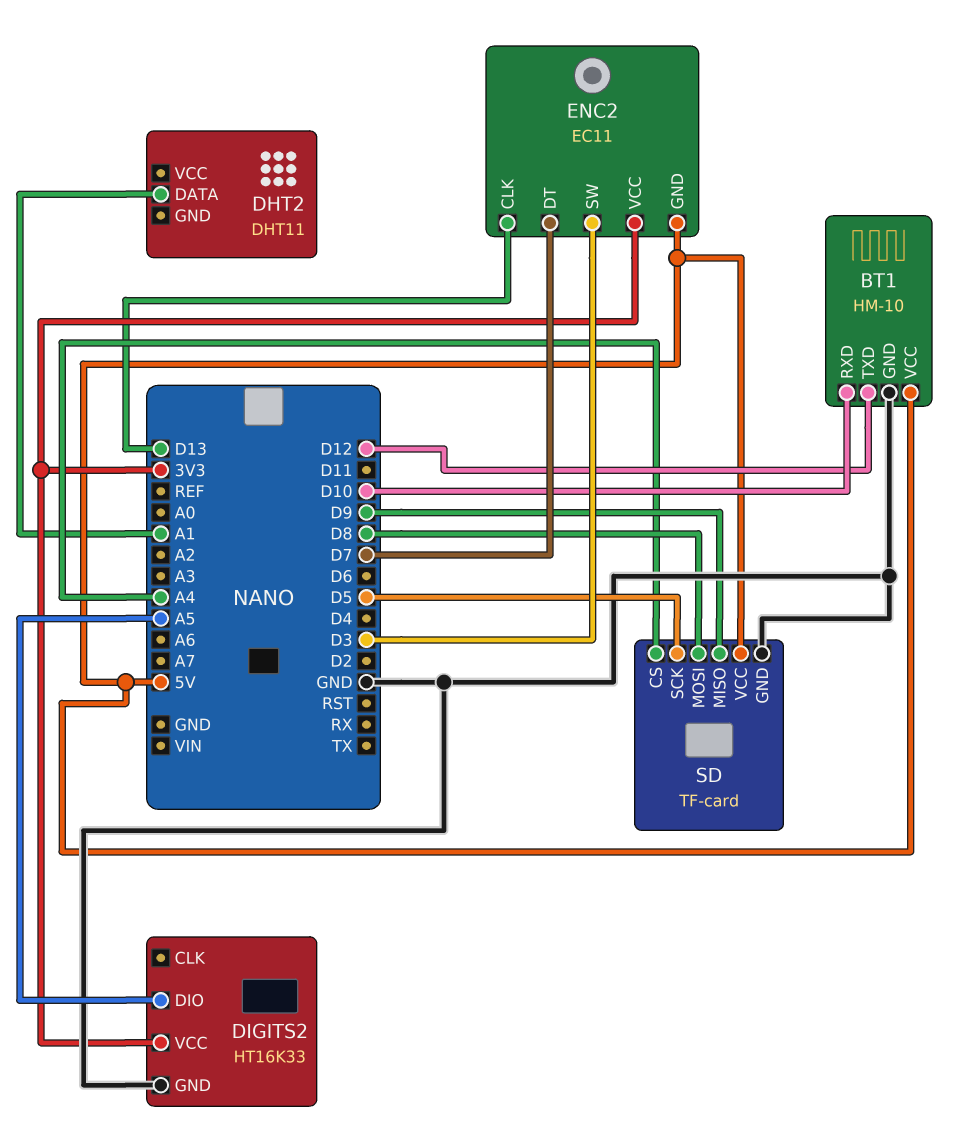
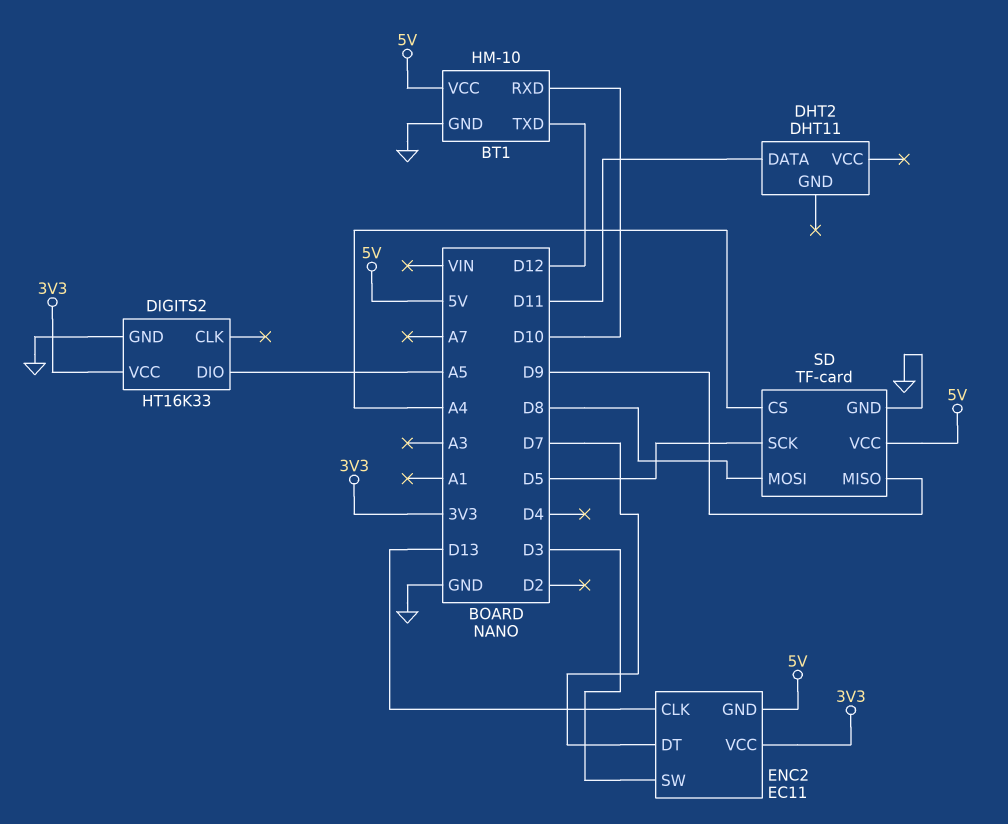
DHT2 pin DATA: A1 -> D11

